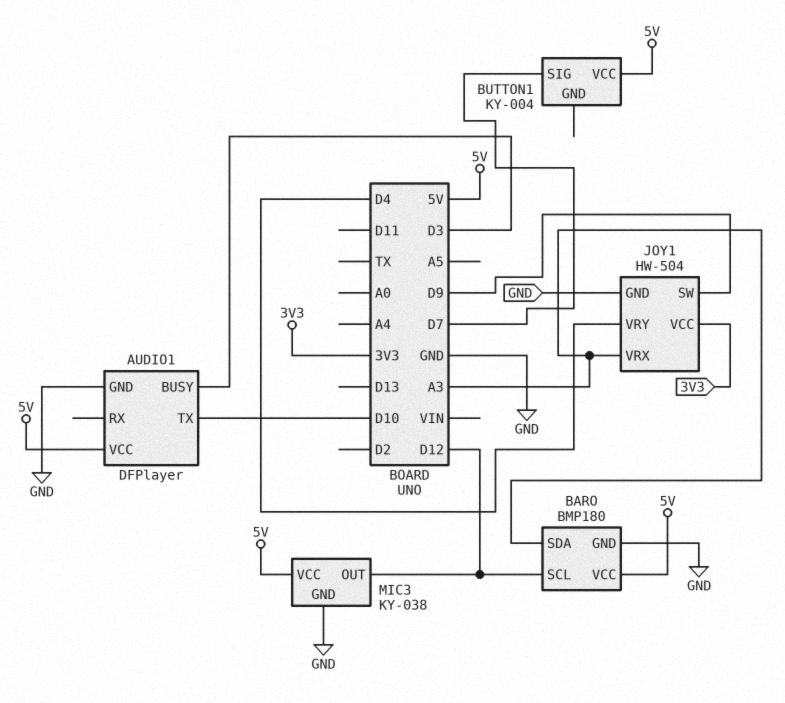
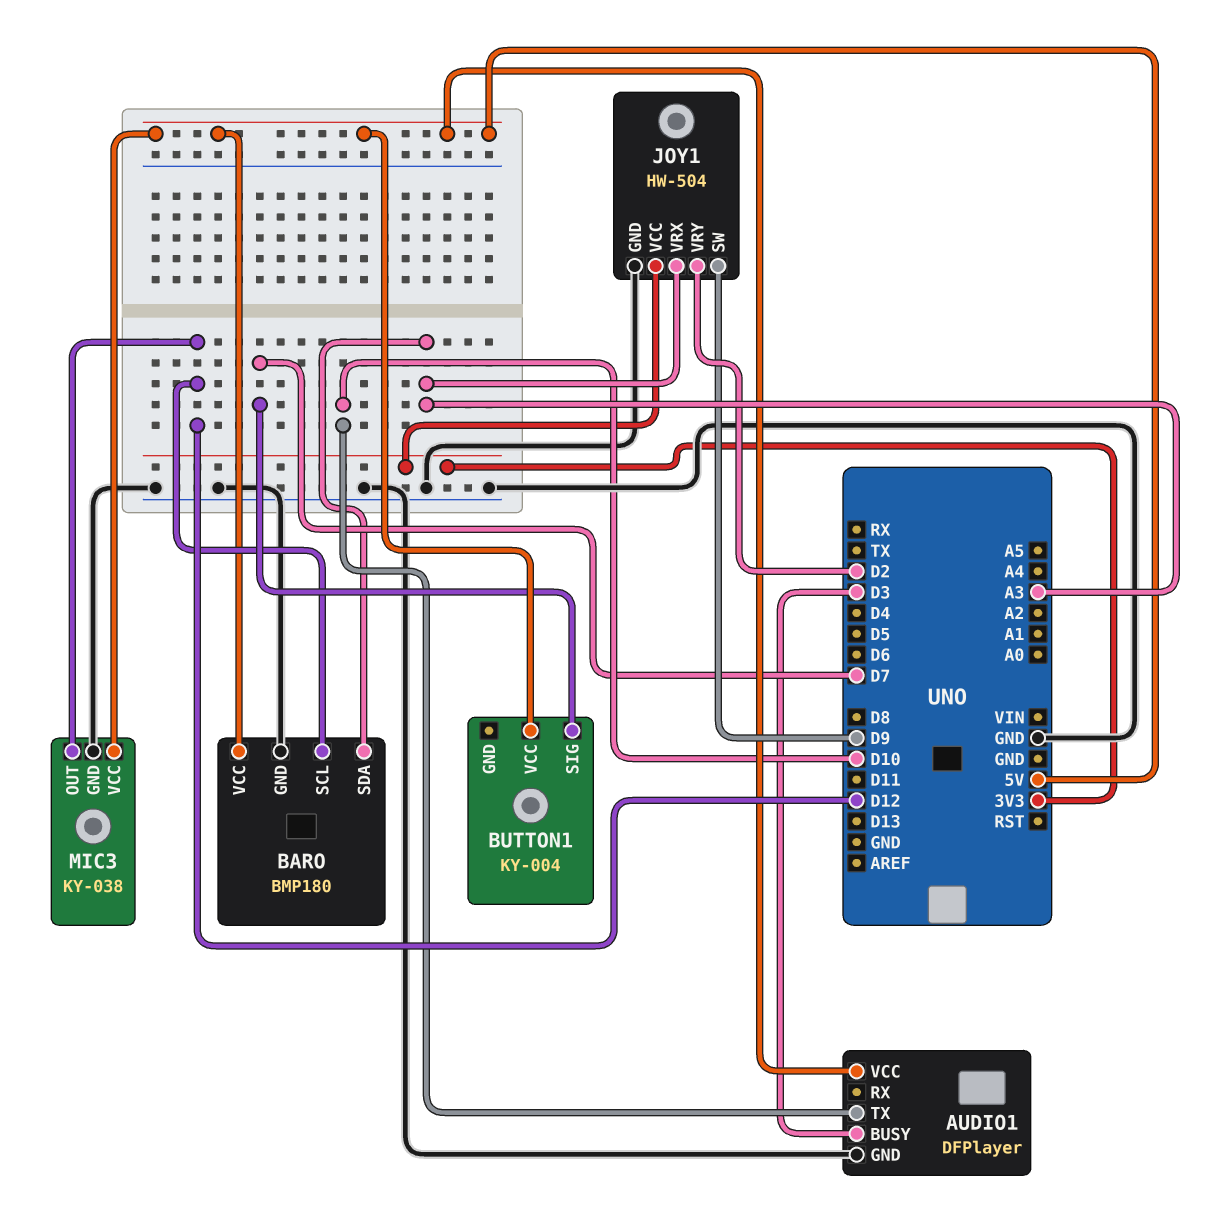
JOY1 pin VRY: D4 -> D2

